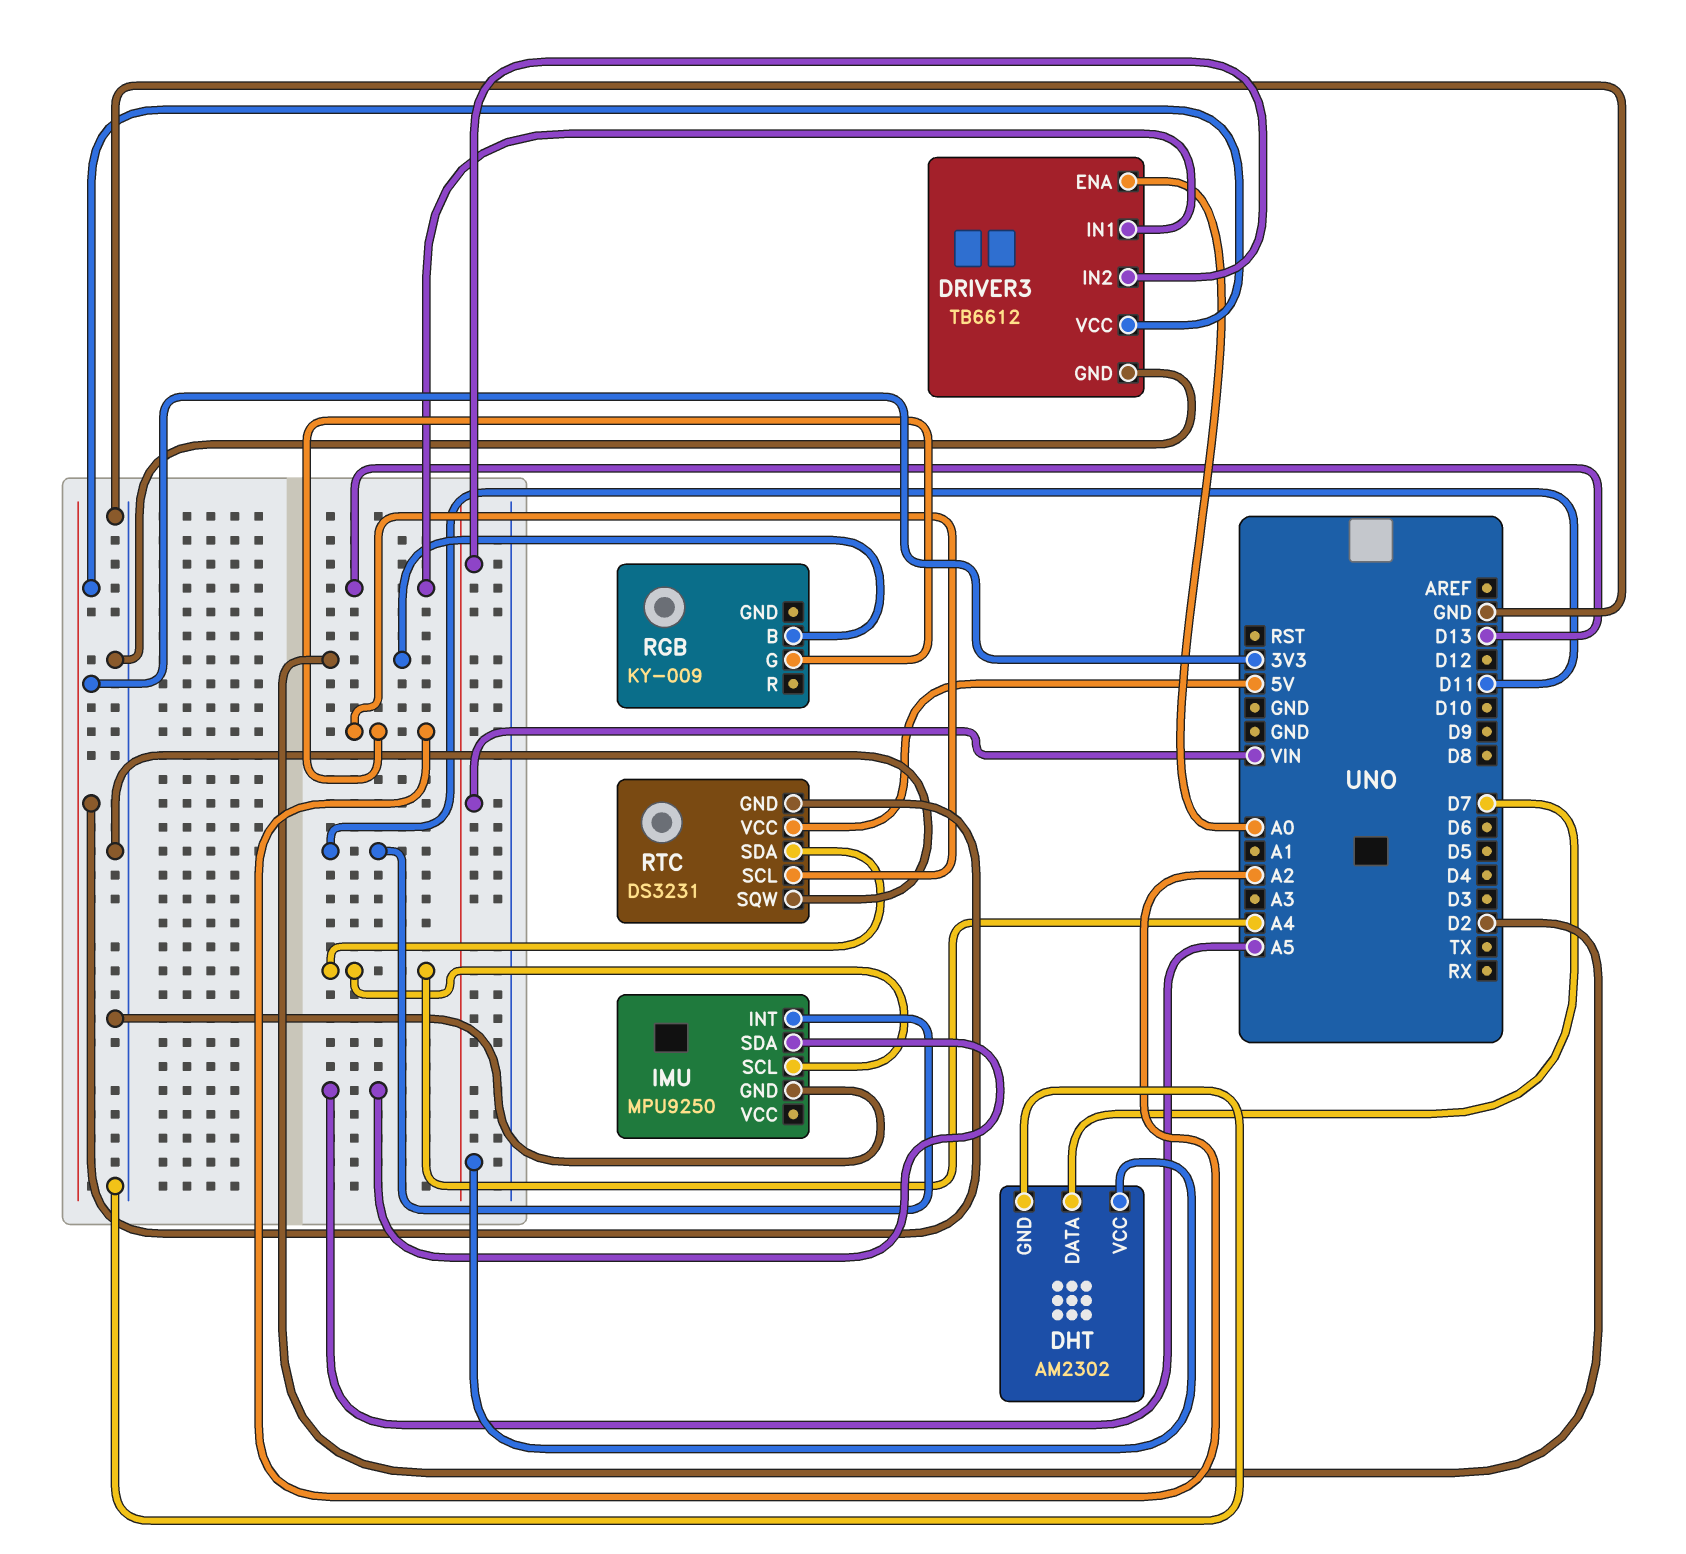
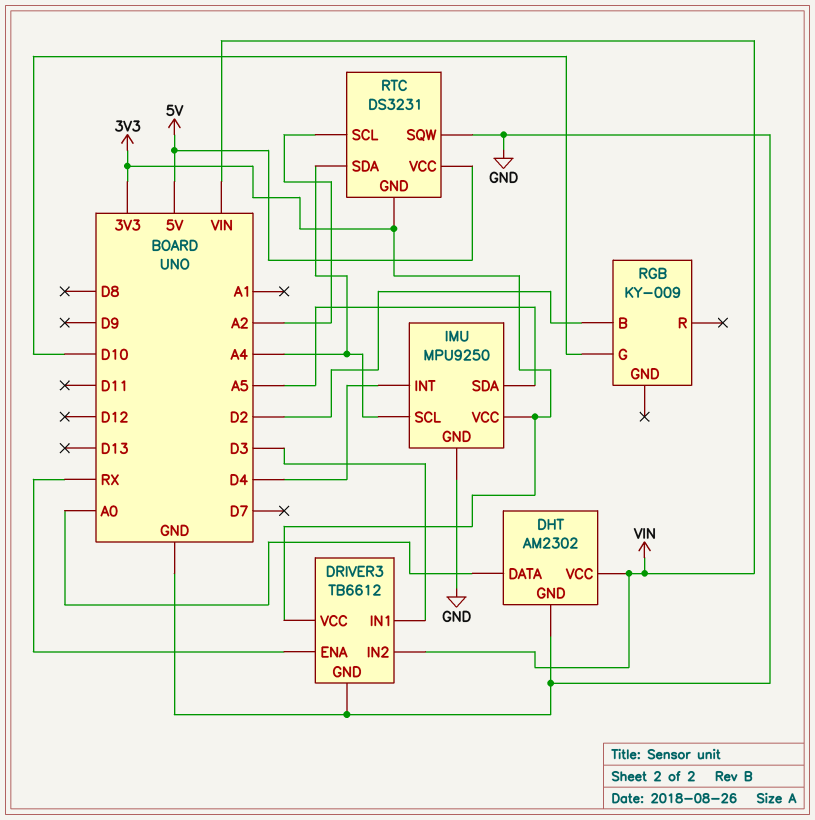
DHT pin DATA: D7 -> A0
DRIVER3 pin ENA: A0 -> RX
DRIVER3 pin IN1: D13 -> D3
IMU pin INT: D11 -> D4
IMU pin VCC: none -> 3V3
RGB pin G: A2 -> D10

